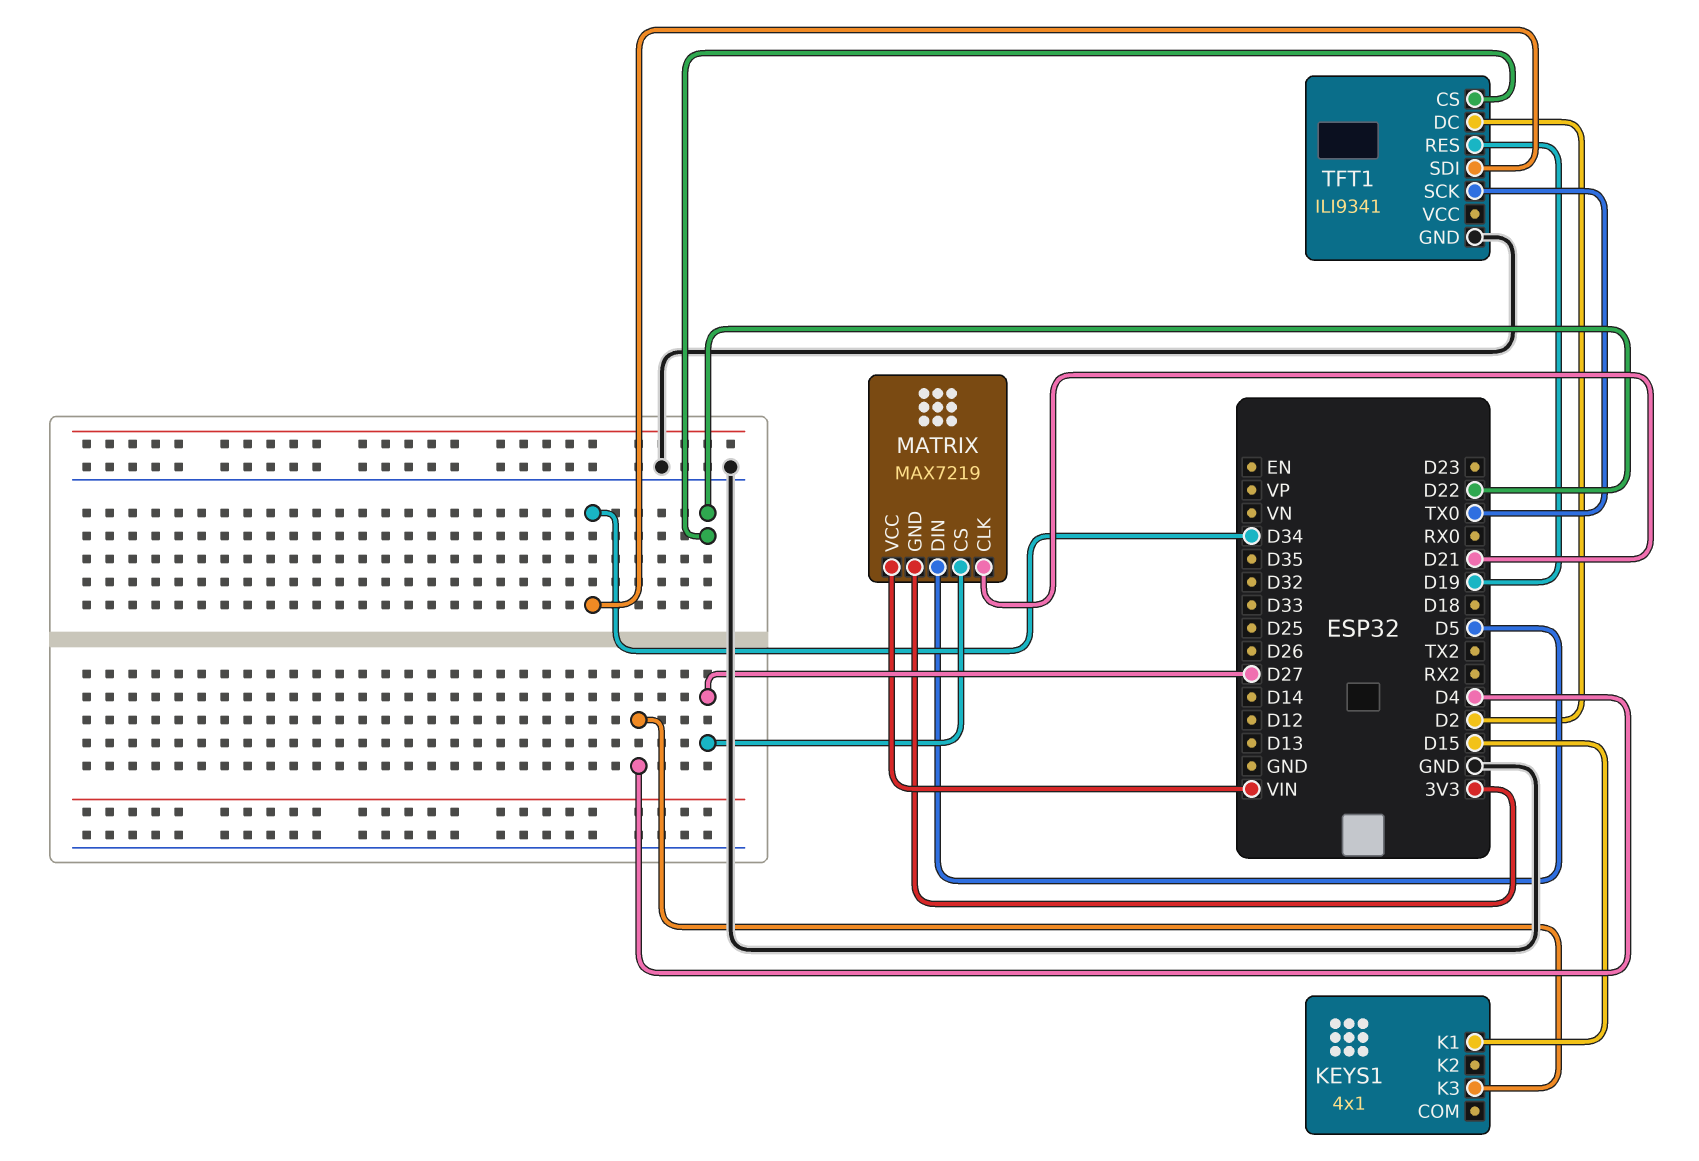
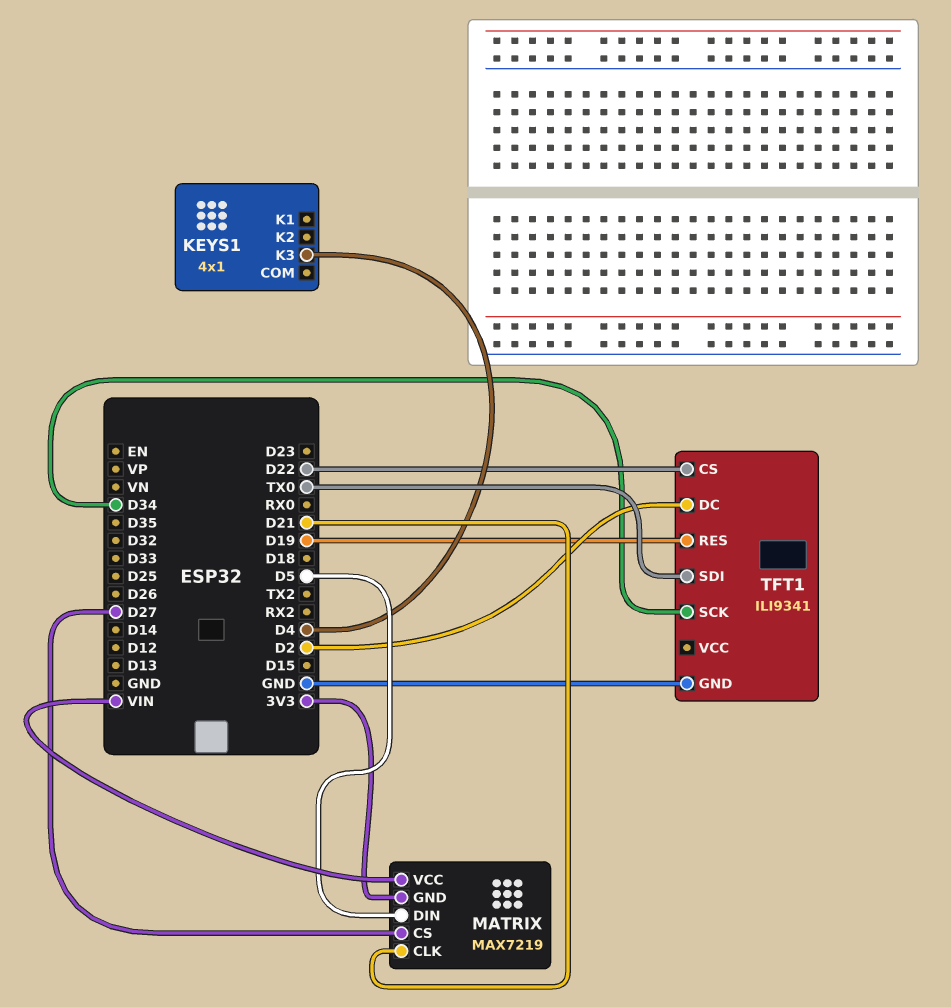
KEYS1 pin K1: D15 -> none
TFT1 pin SCK: TX0 -> D34
TFT1 pin SDI: D34 -> TX0

